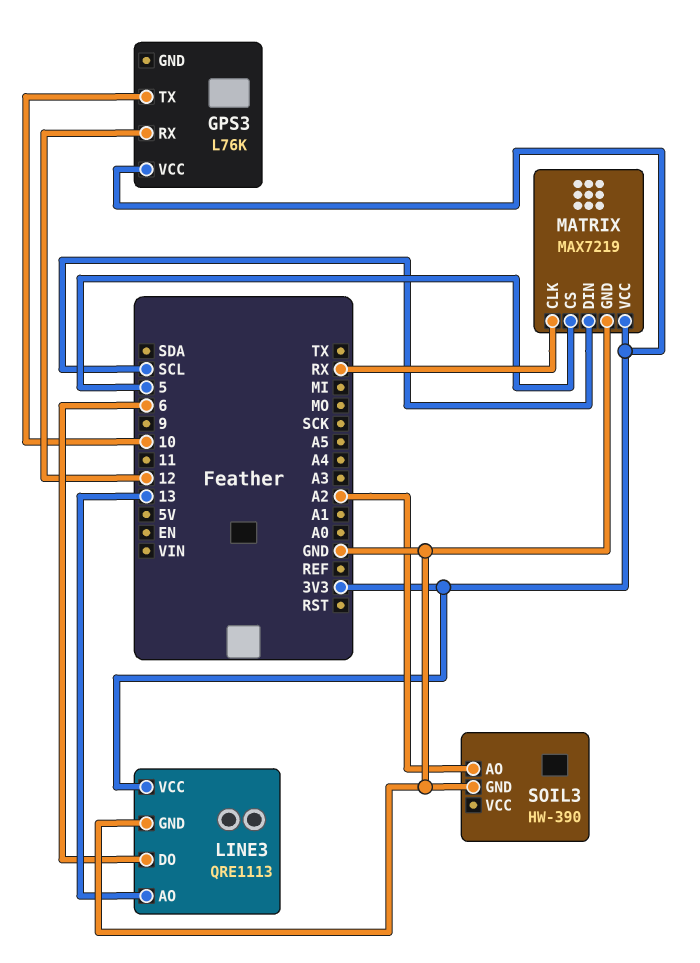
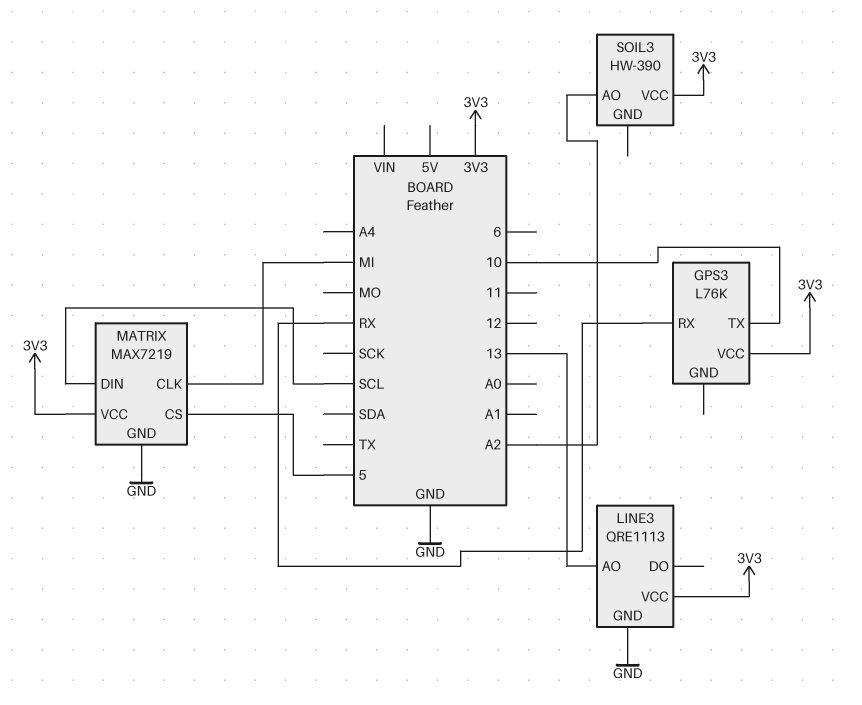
GPS3 pin RX: 12 -> RX
LINE3 pin DO: 6 -> none
MATRIX pin CLK: RX -> MI
SOIL3 pin GND: GND -> none
SOIL3 pin VCC: none -> 3V3

